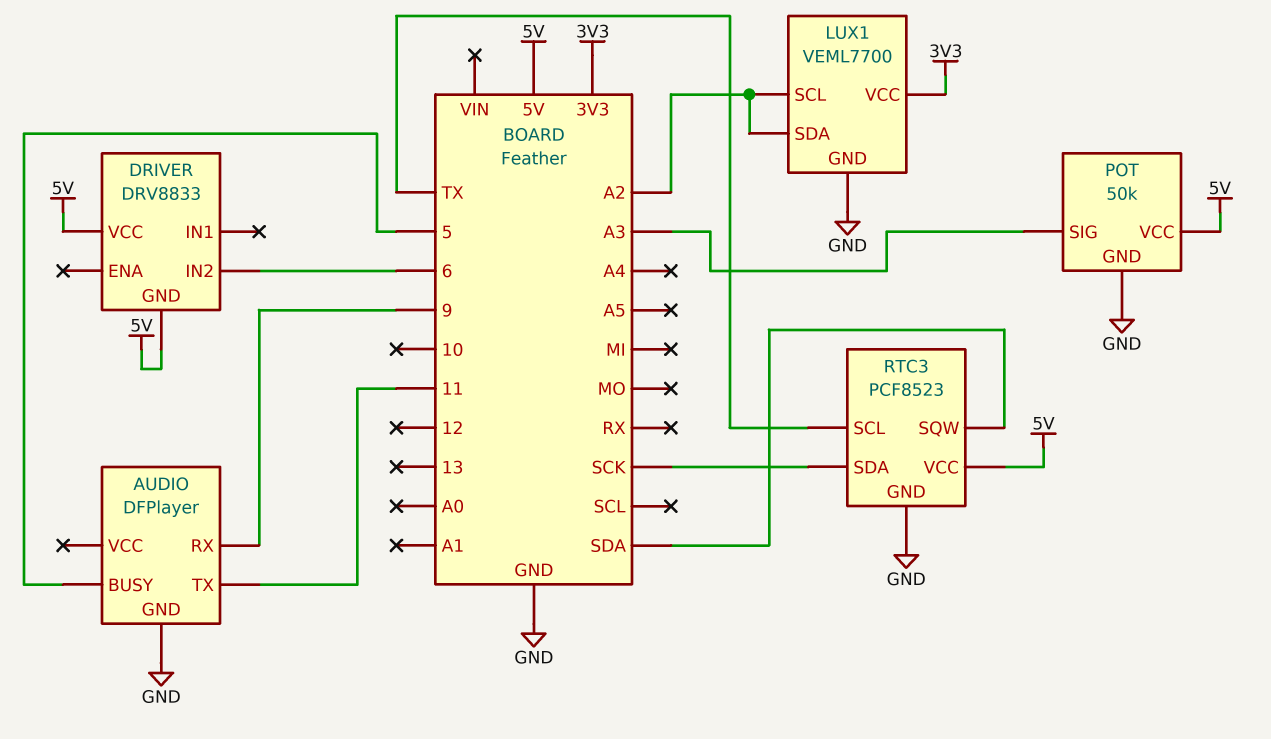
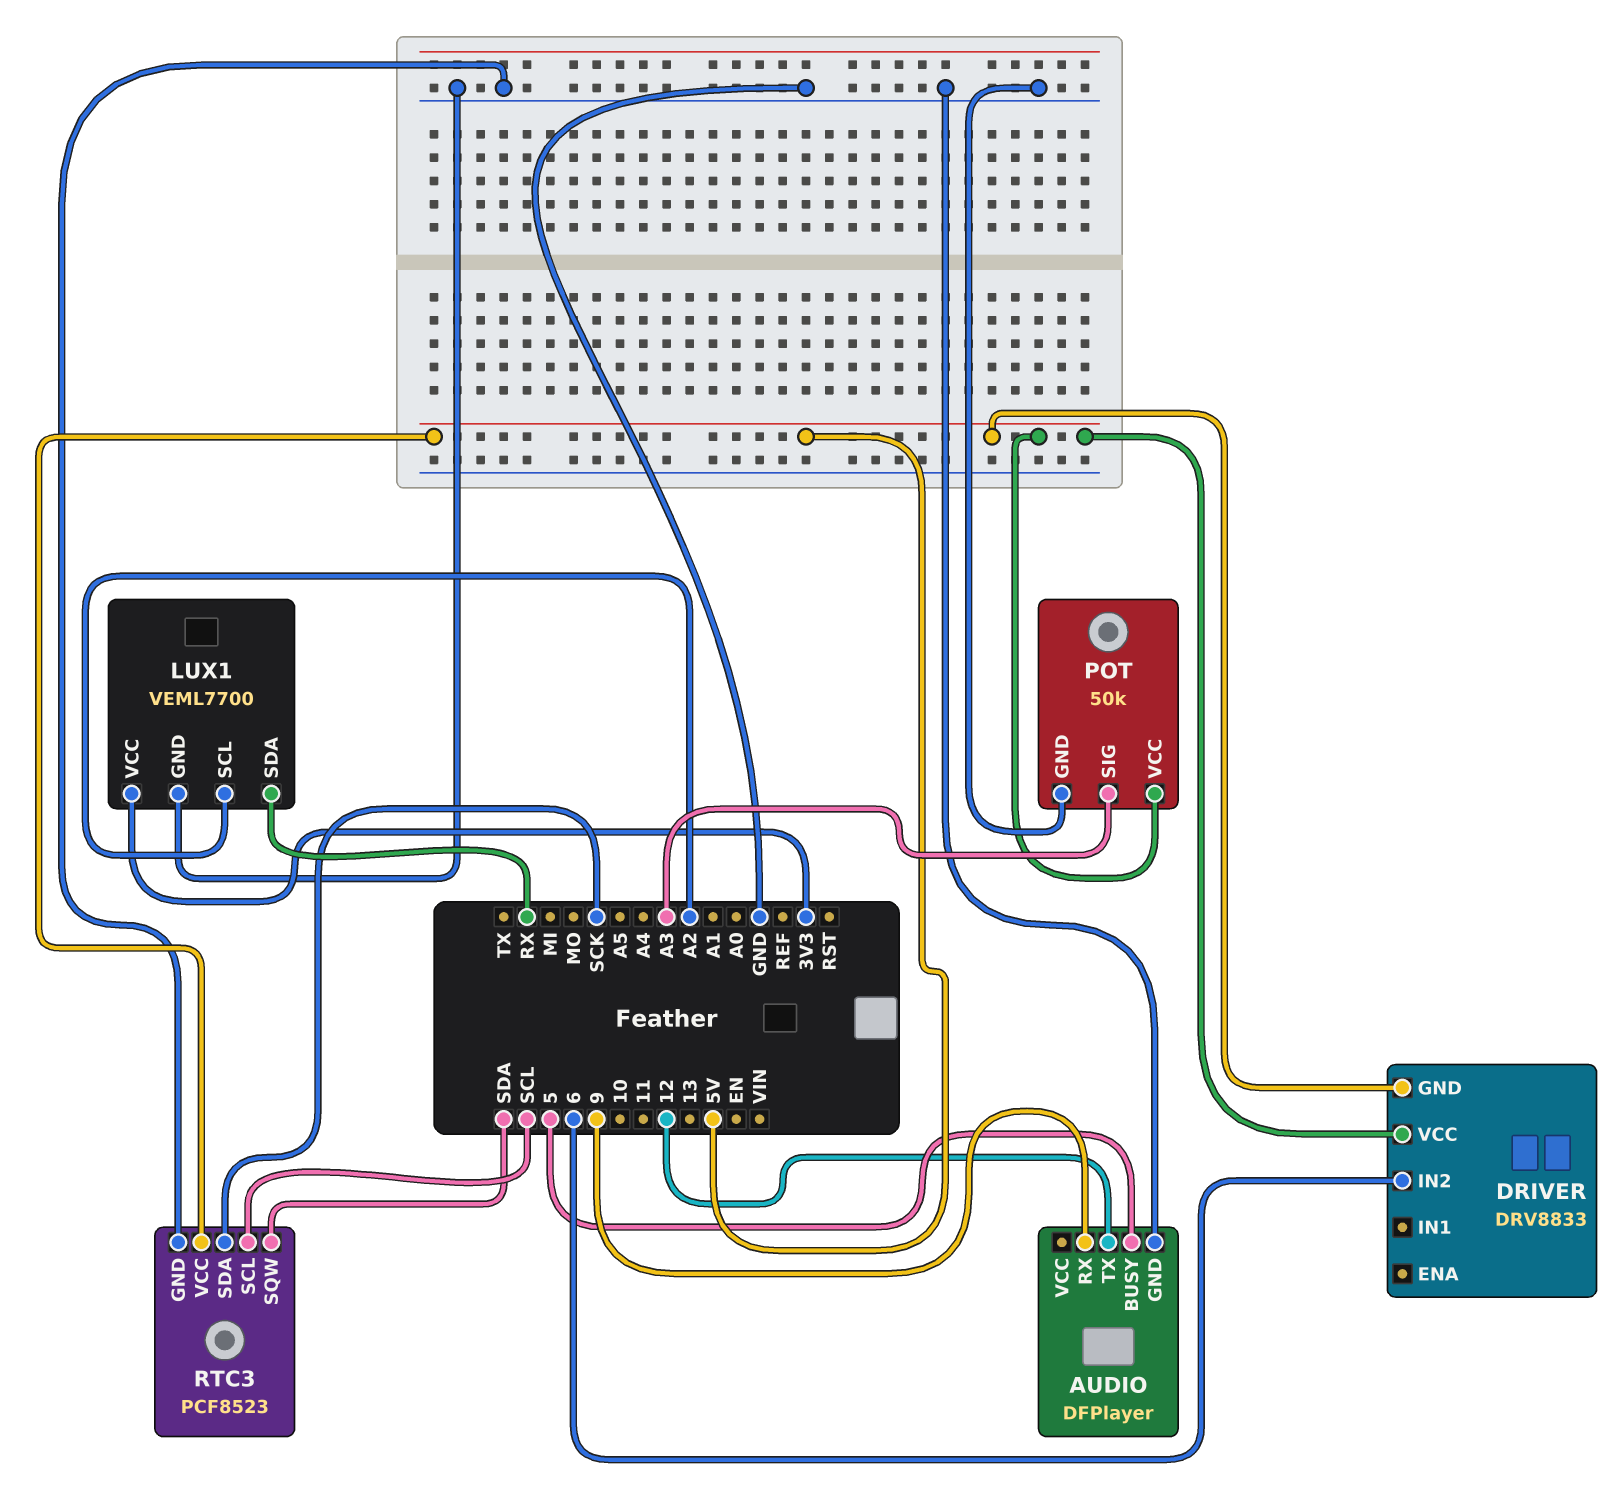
AUDIO pin TX: 11 -> 12
LUX1 pin SDA: A2 -> RX
RTC3 pin SCL: TX -> SCL

